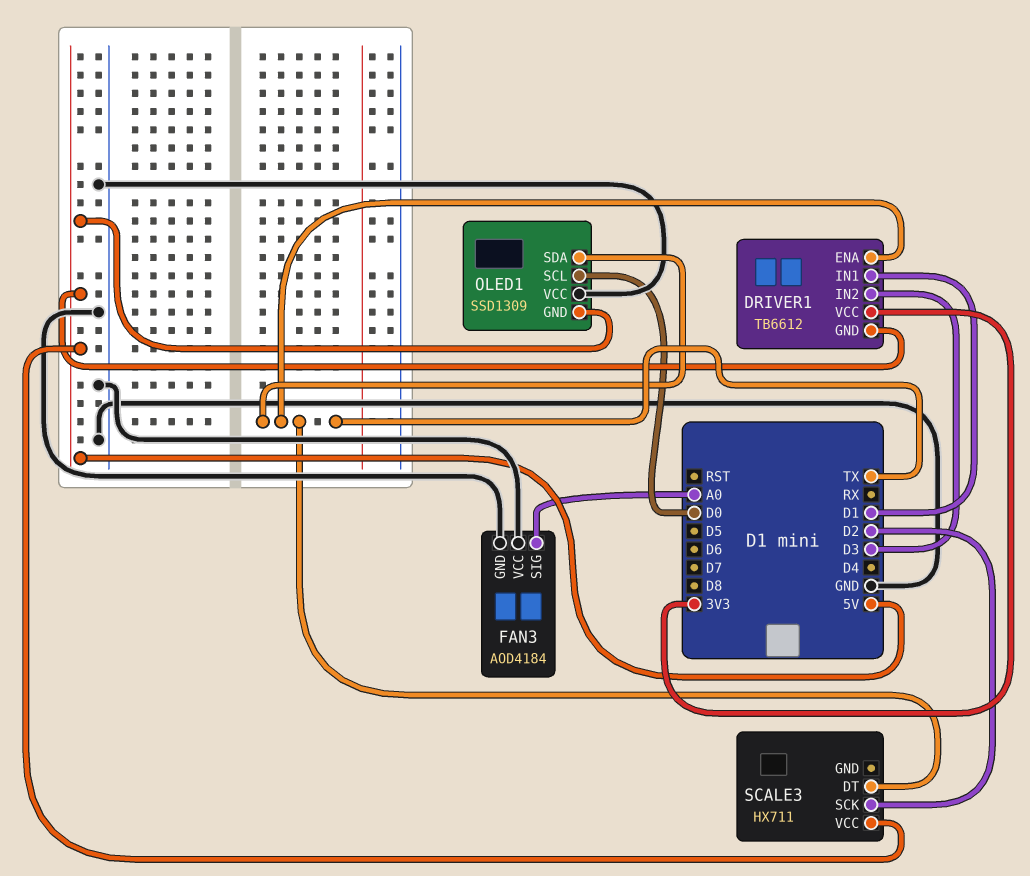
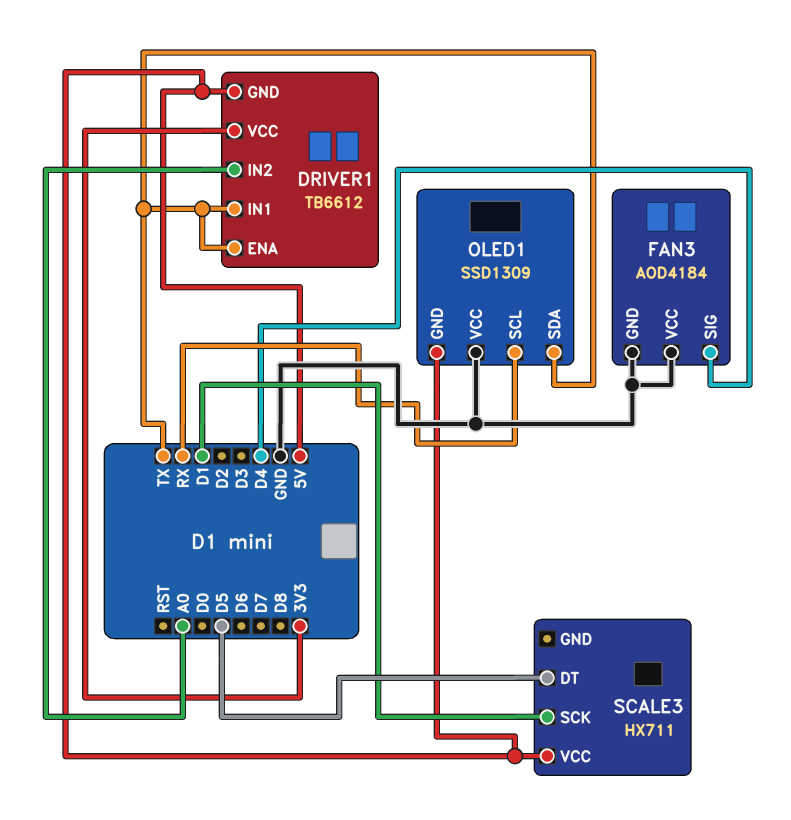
DRIVER1 pin IN1: D1 -> TX
DRIVER1 pin IN2: D3 -> A0
FAN3 pin SIG: A0 -> D4
OLED1 pin SCL: D0 -> RX
SCALE3 pin DT: TX -> D5
SCALE3 pin SCK: D2 -> D1

